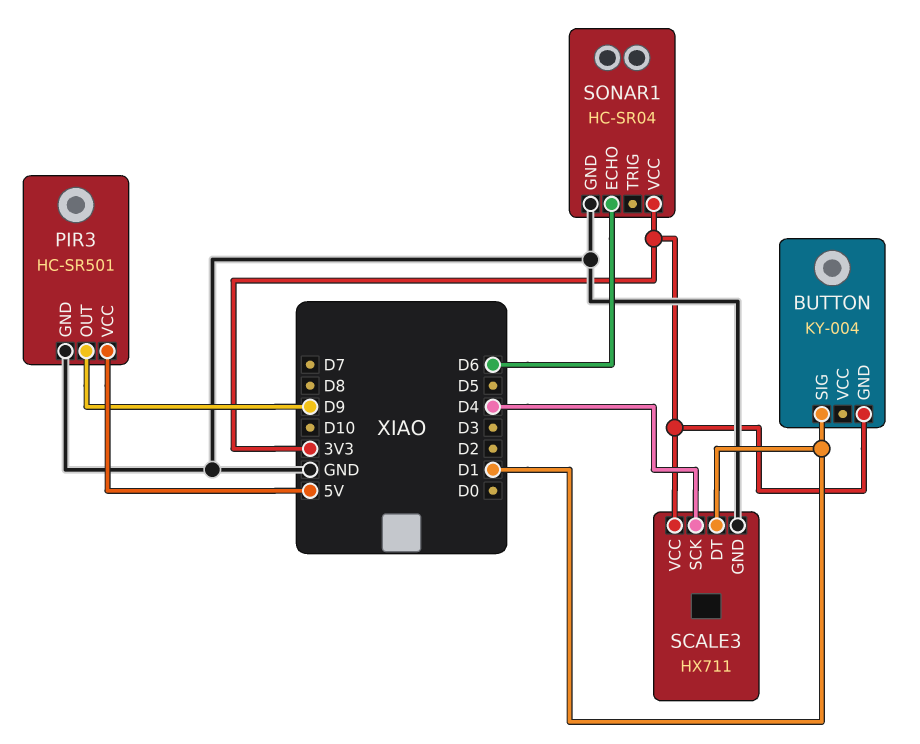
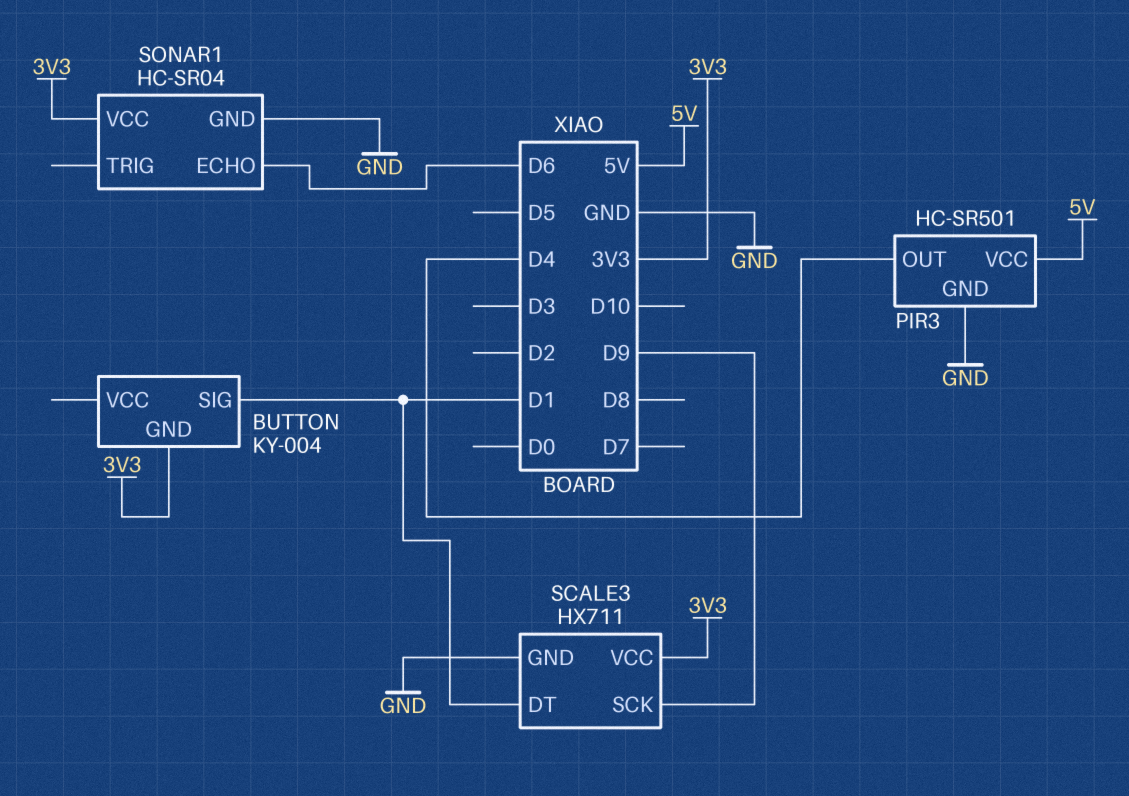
PIR3 pin OUT: D9 -> D4
SCALE3 pin SCK: D4 -> D9

